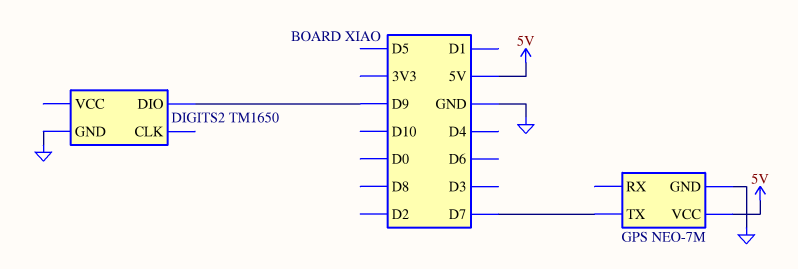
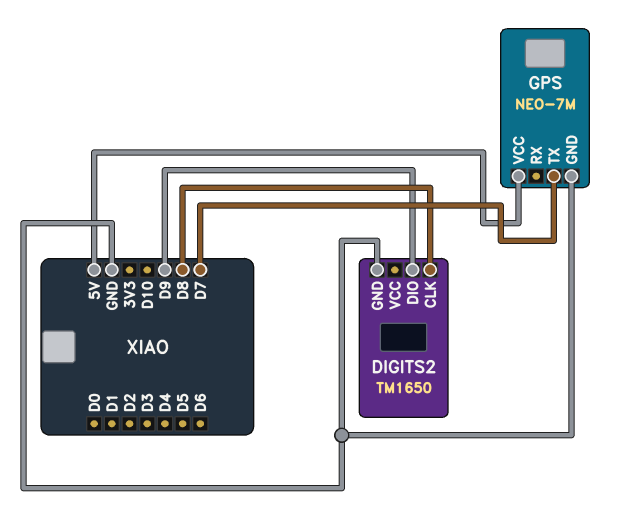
DIGITS2 pin CLK: none -> D8

